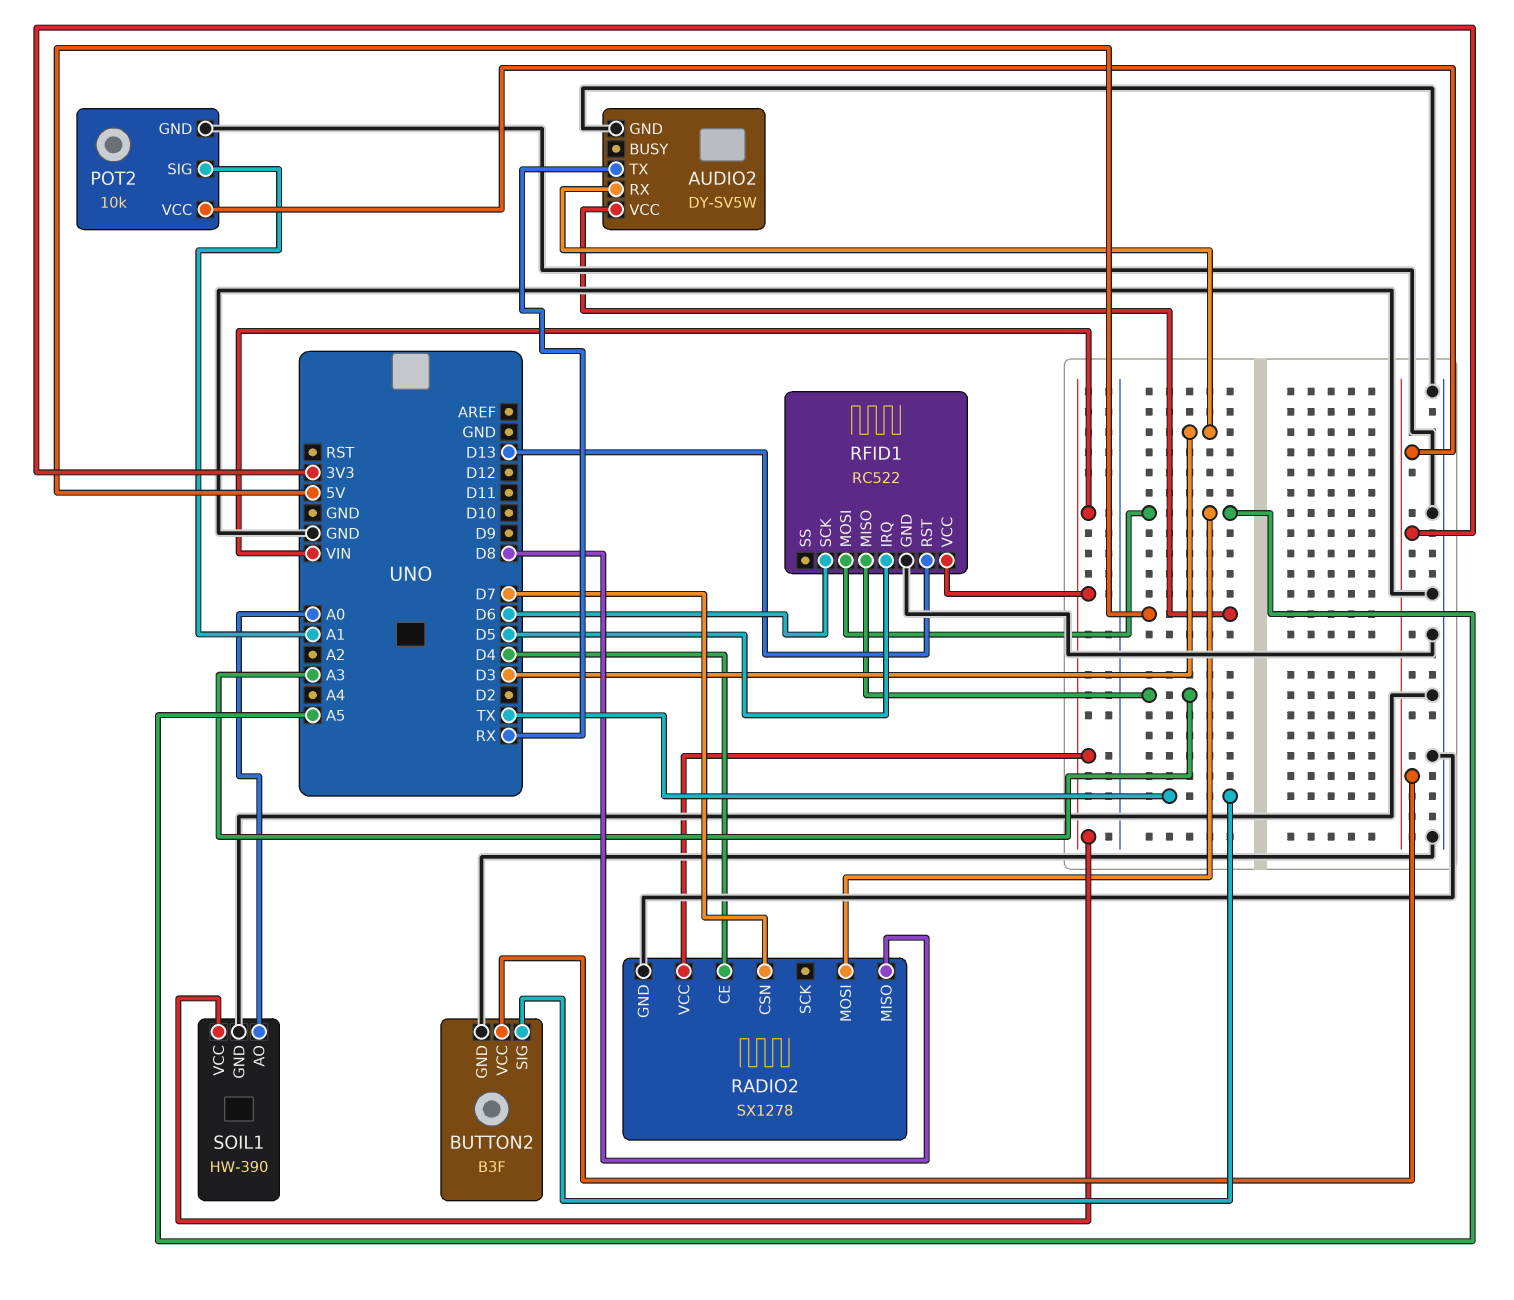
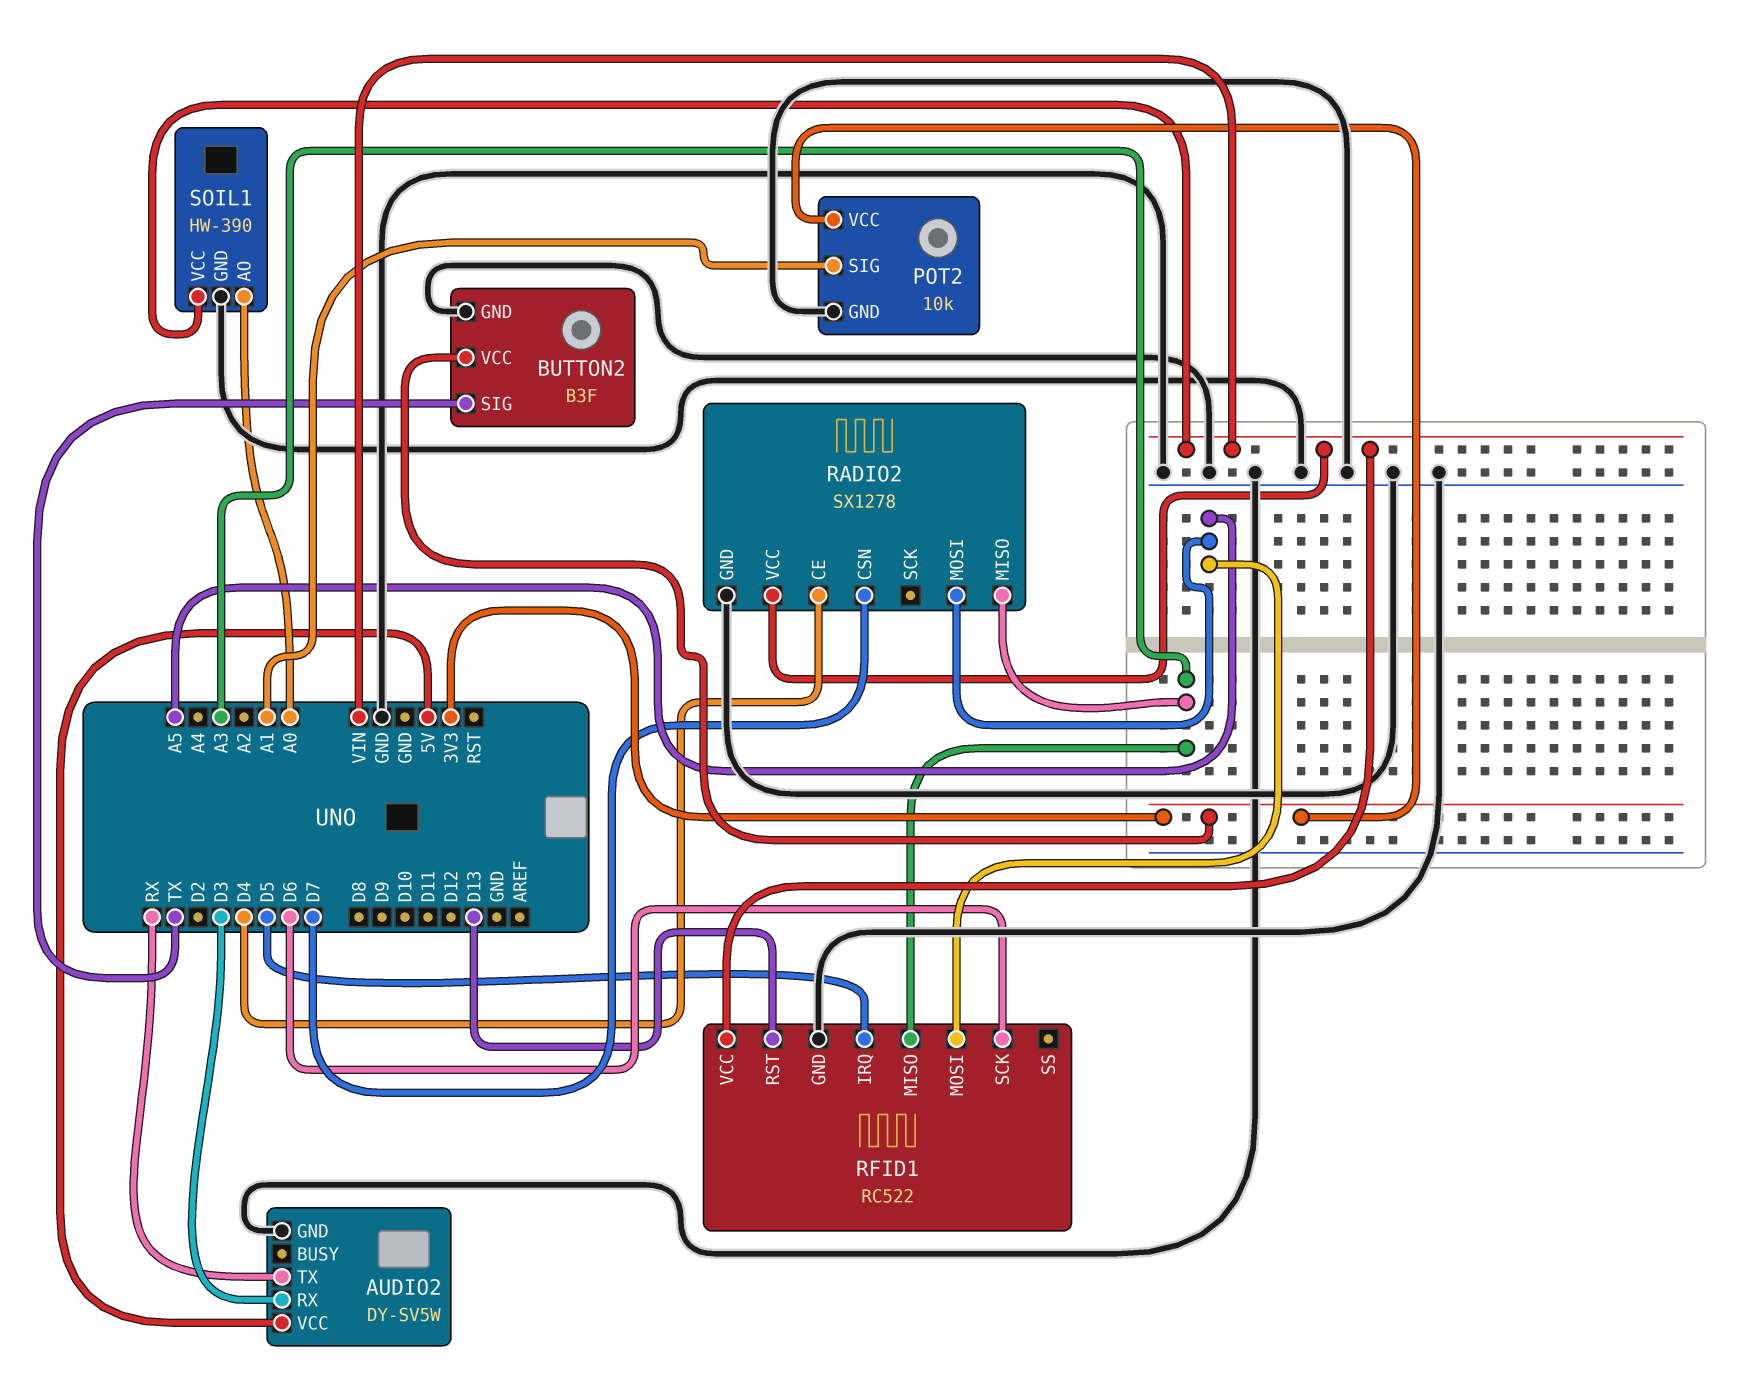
RADIO2 pin MISO: D8 -> A3

